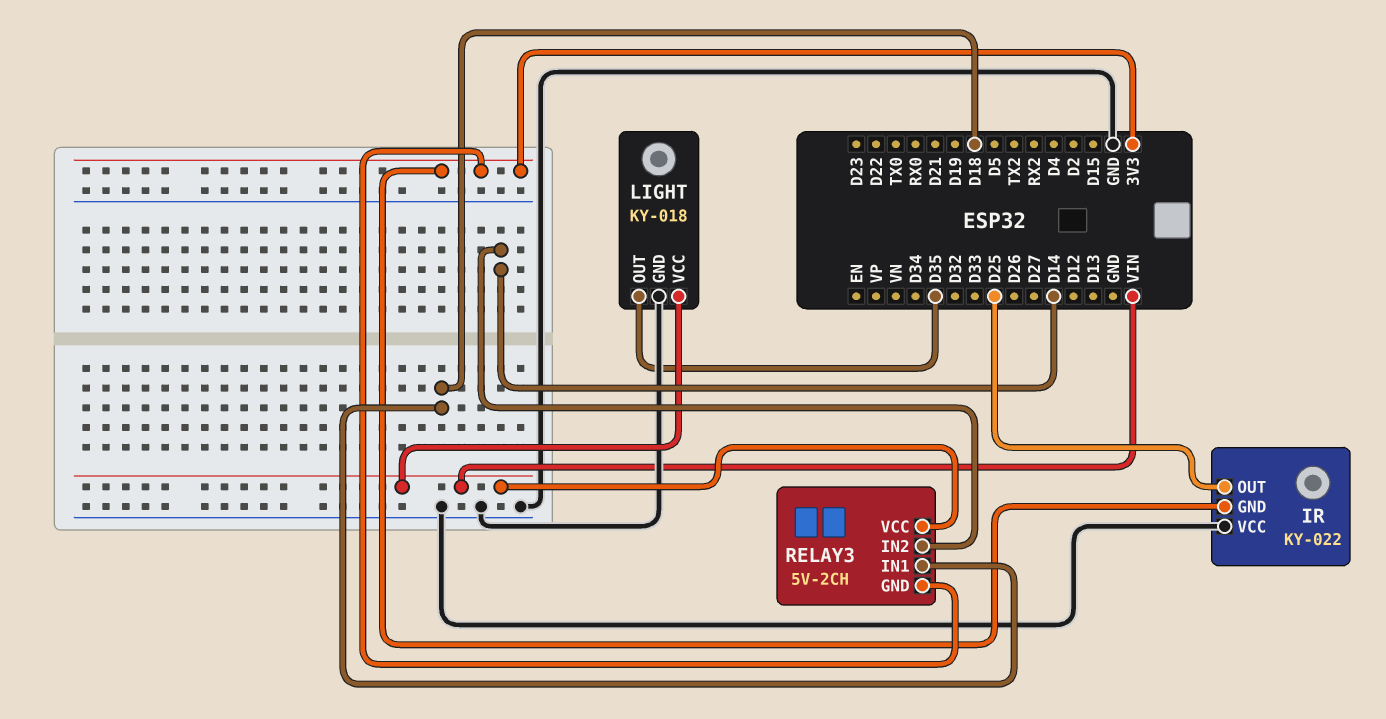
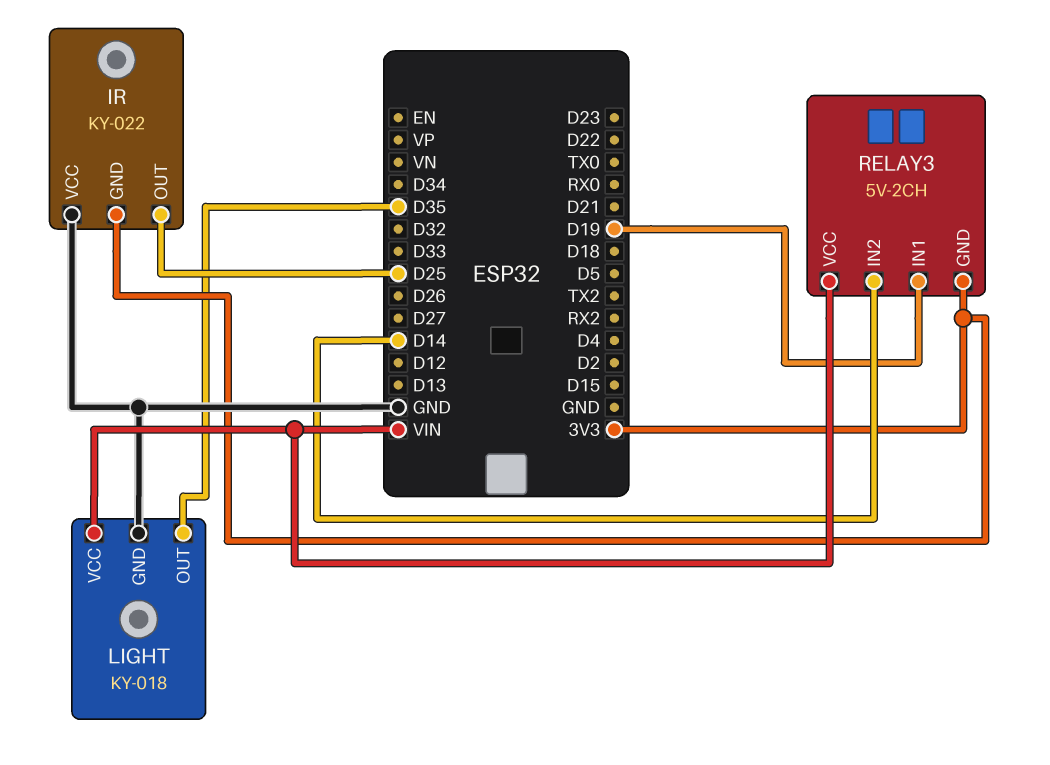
RELAY3 pin IN1: D18 -> D19

